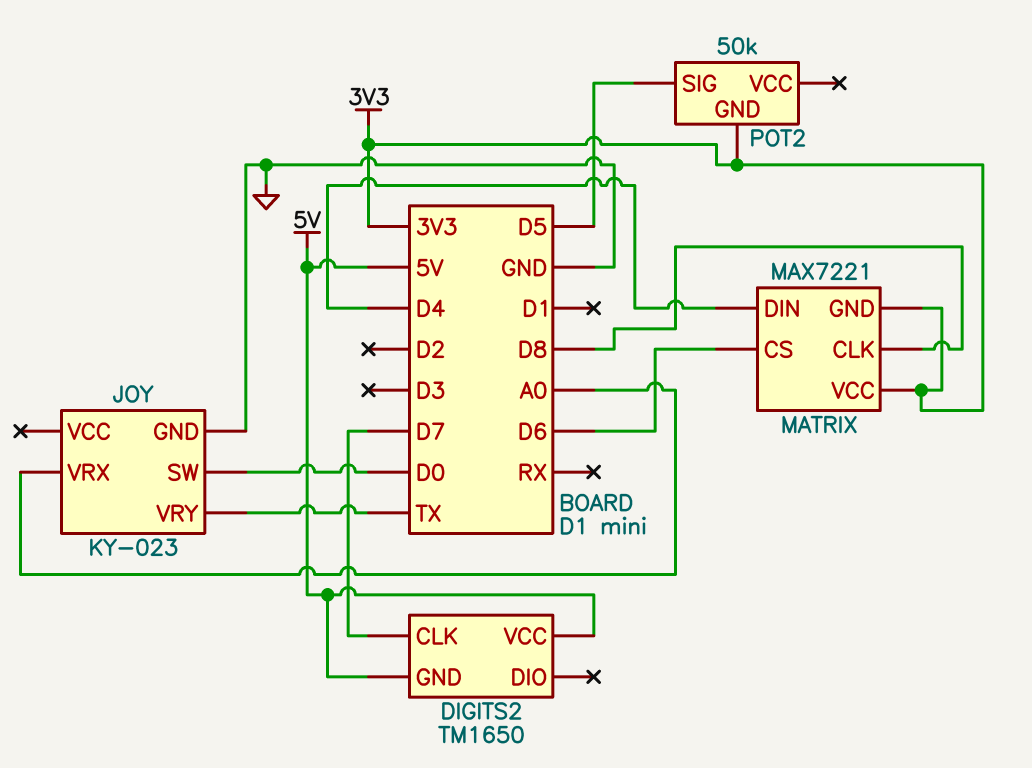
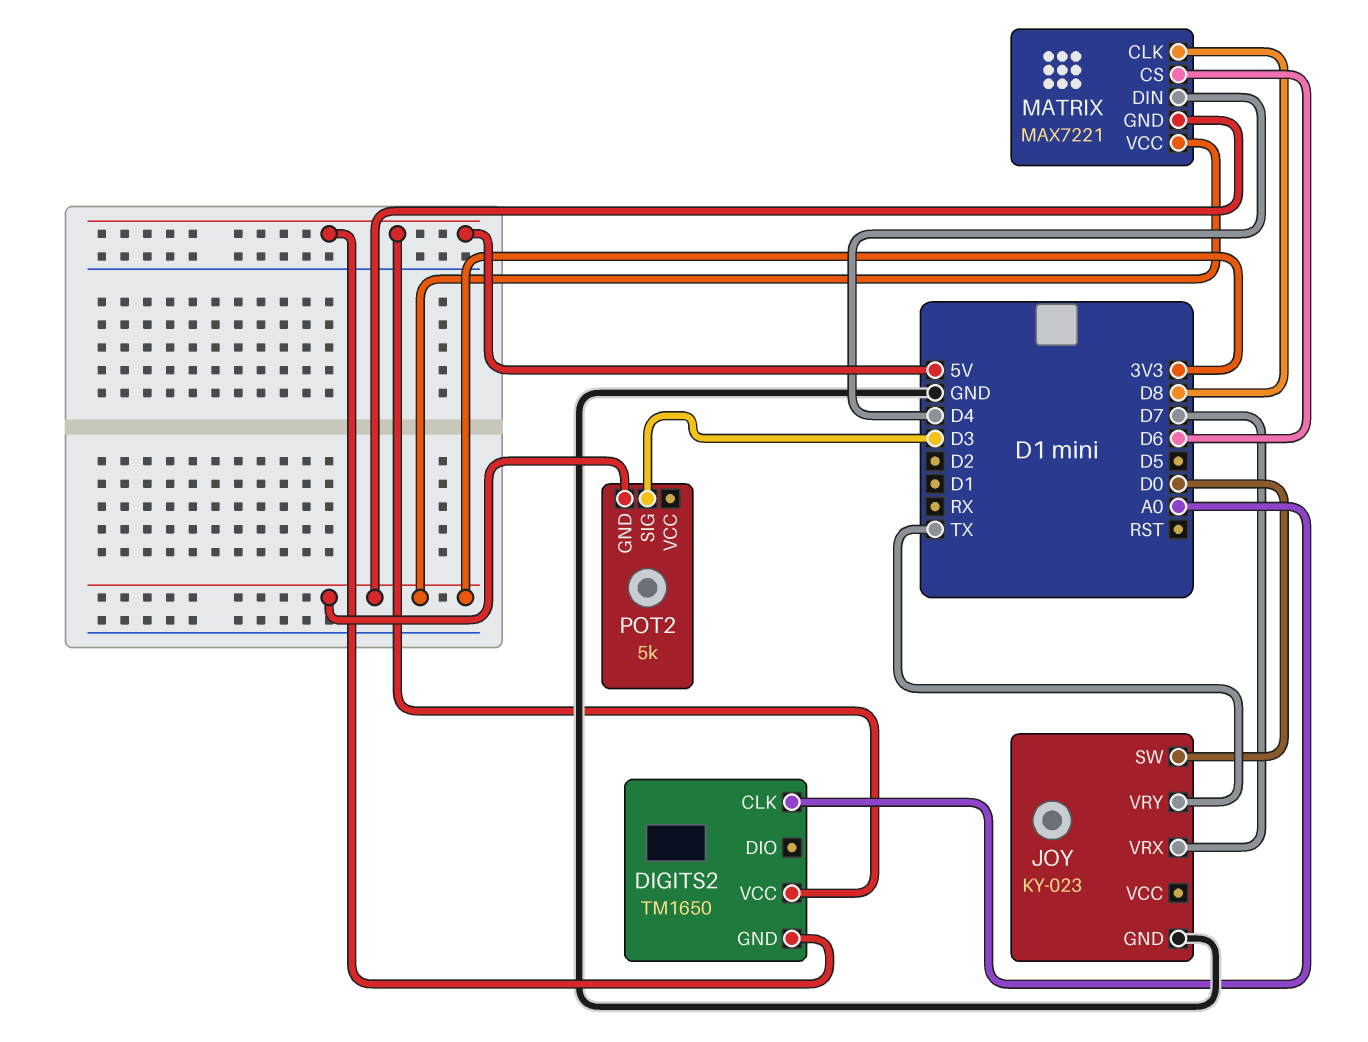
DIGITS2 pin CLK: D7 -> A0
JOY pin VRX: A0 -> D7
POT2: 50k -> 5k
POT2 pin SIG: D5 -> D3

